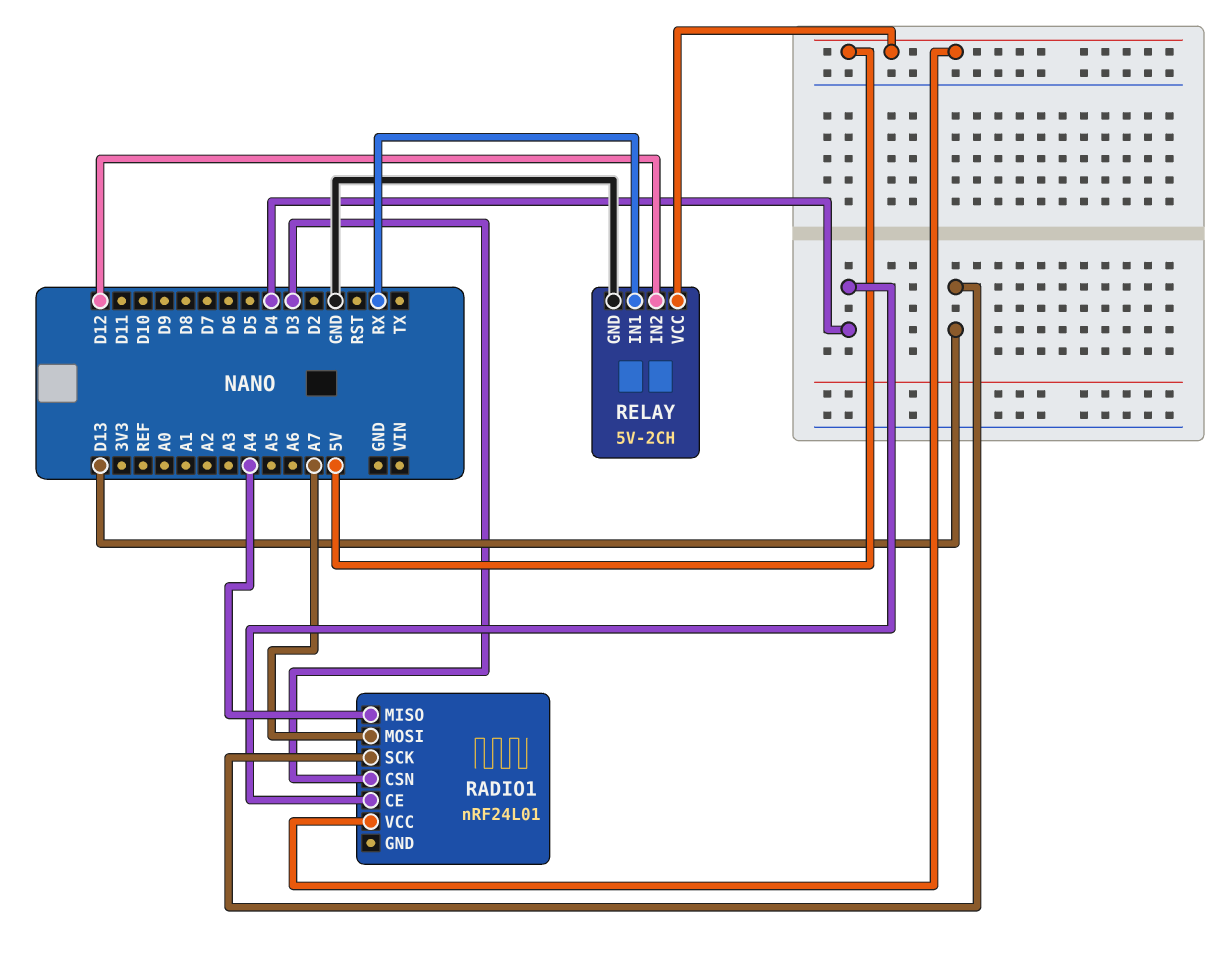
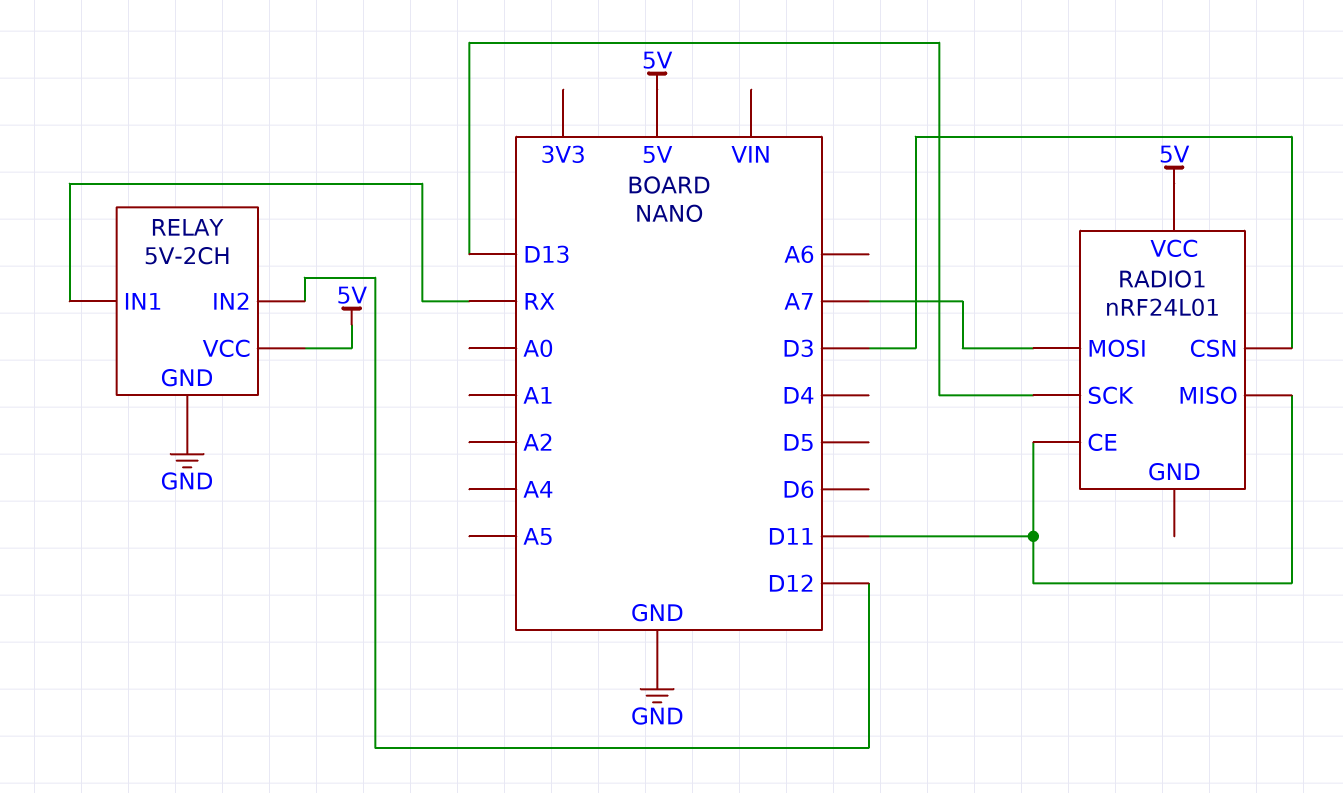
RADIO1 pin CE: D4 -> D11
RADIO1 pin MISO: A4 -> D11

